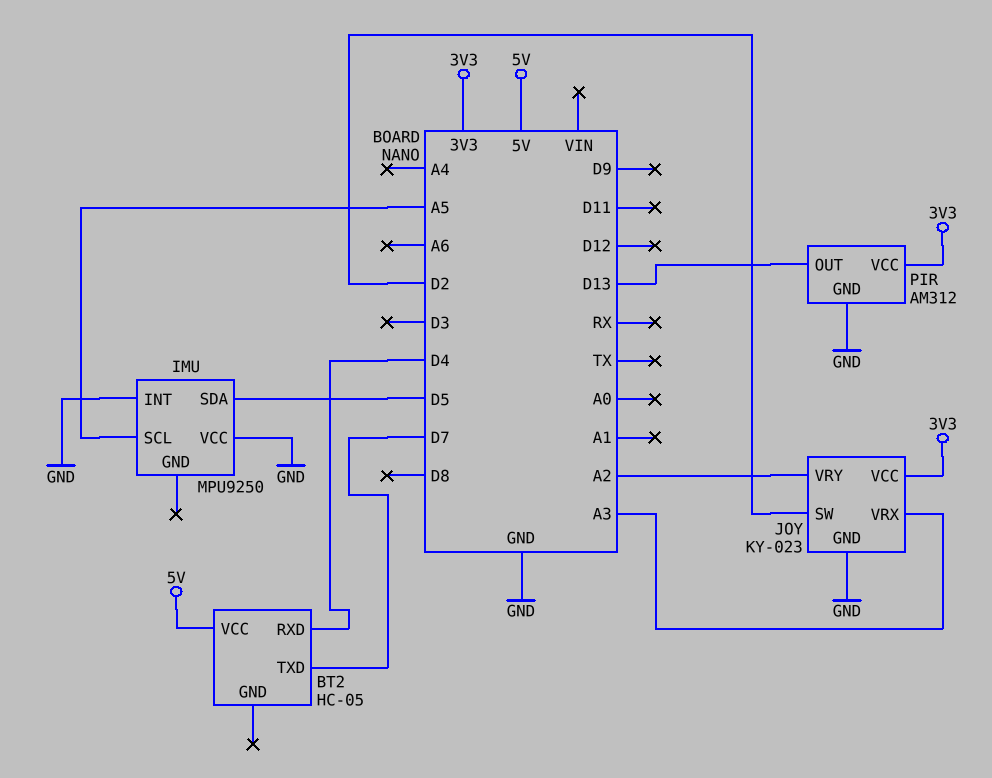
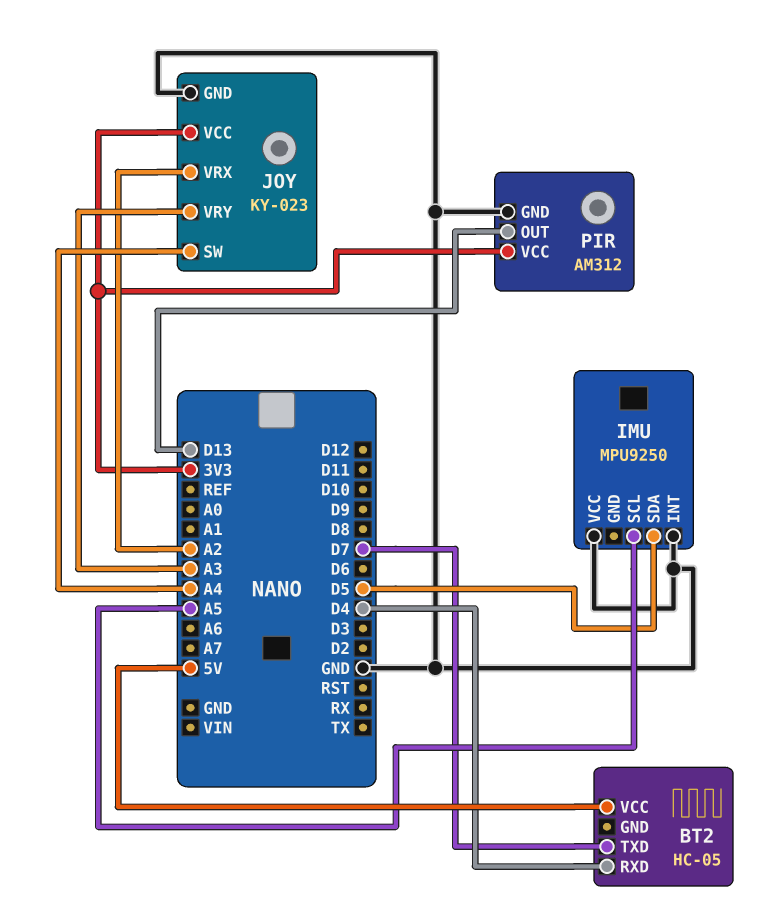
JOY pin SW: D2 -> A4
JOY pin VRX: A3 -> A2
JOY pin VRY: A2 -> A3

